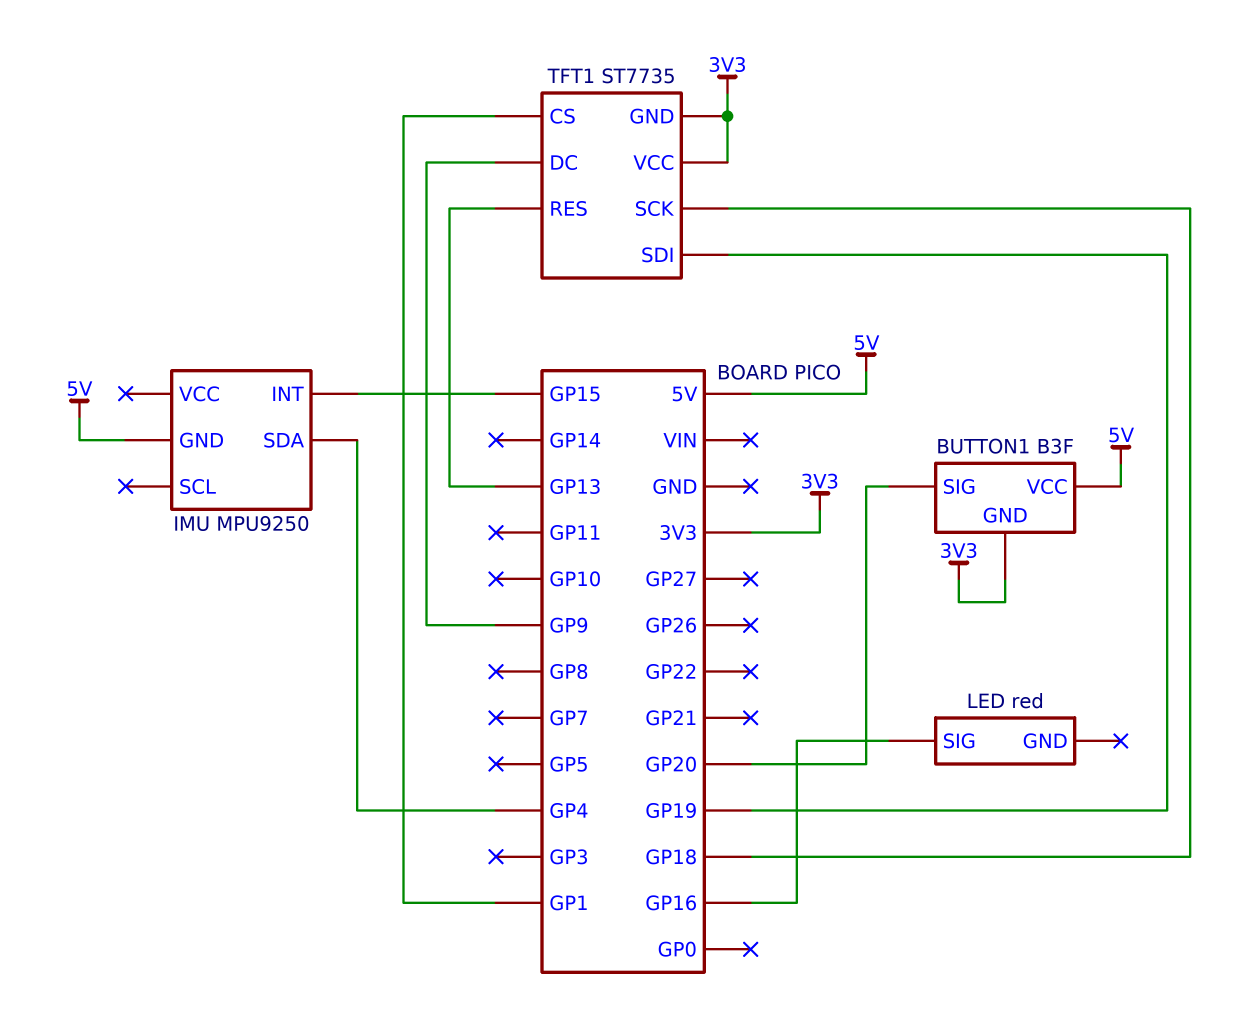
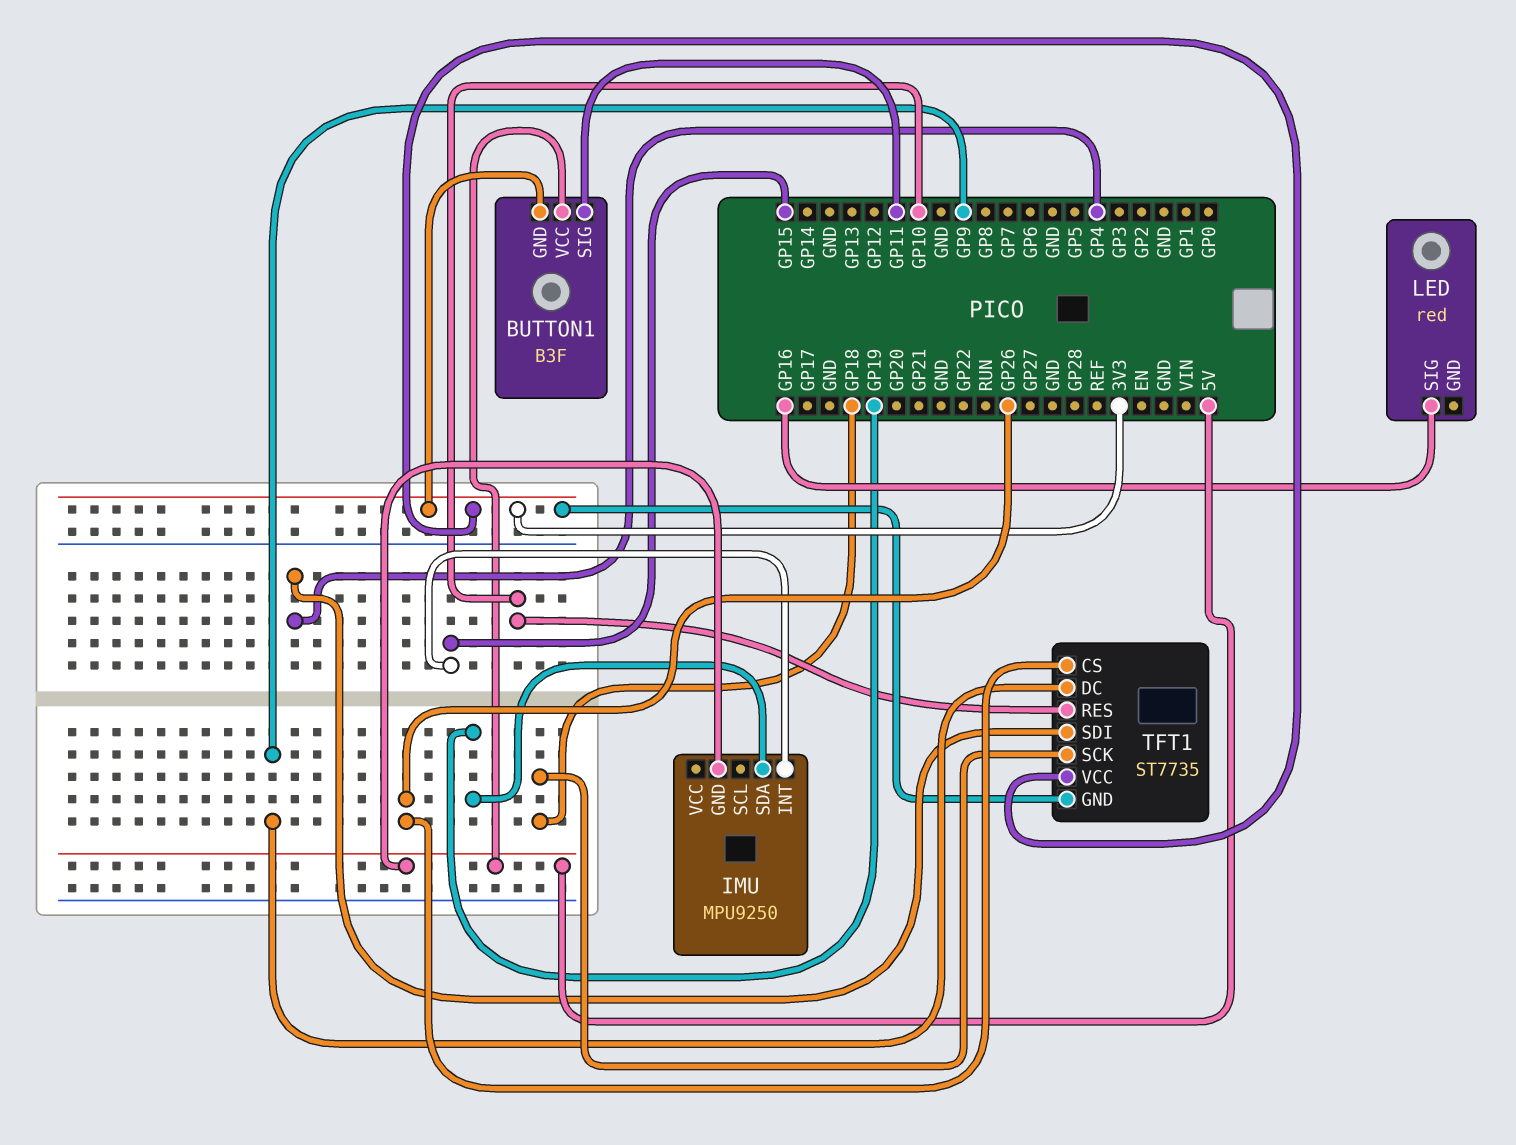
BUTTON1 pin SIG: GP20 -> GP11
IMU pin SDA: GP4 -> GP19
TFT1 pin CS: GP1 -> GP26
TFT1 pin RES: GP13 -> GP10
TFT1 pin SDI: GP19 -> GP4

